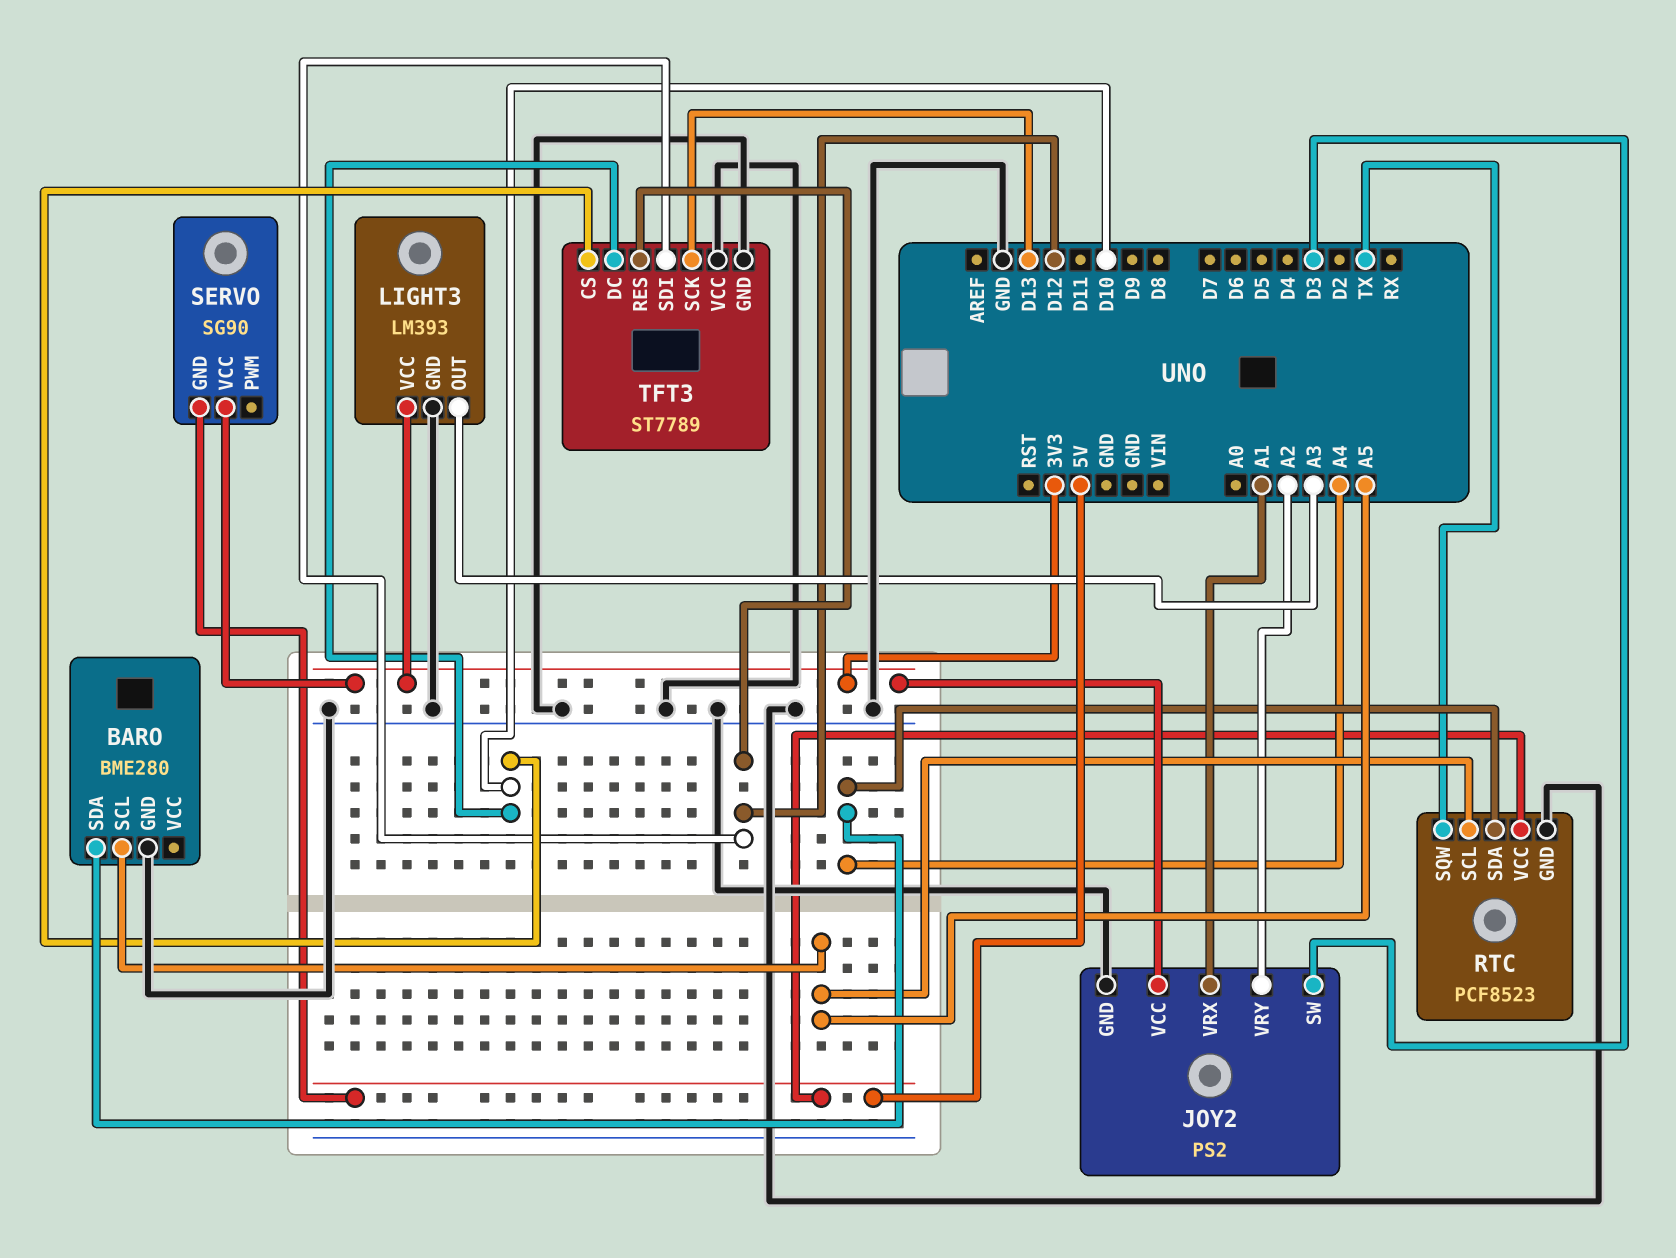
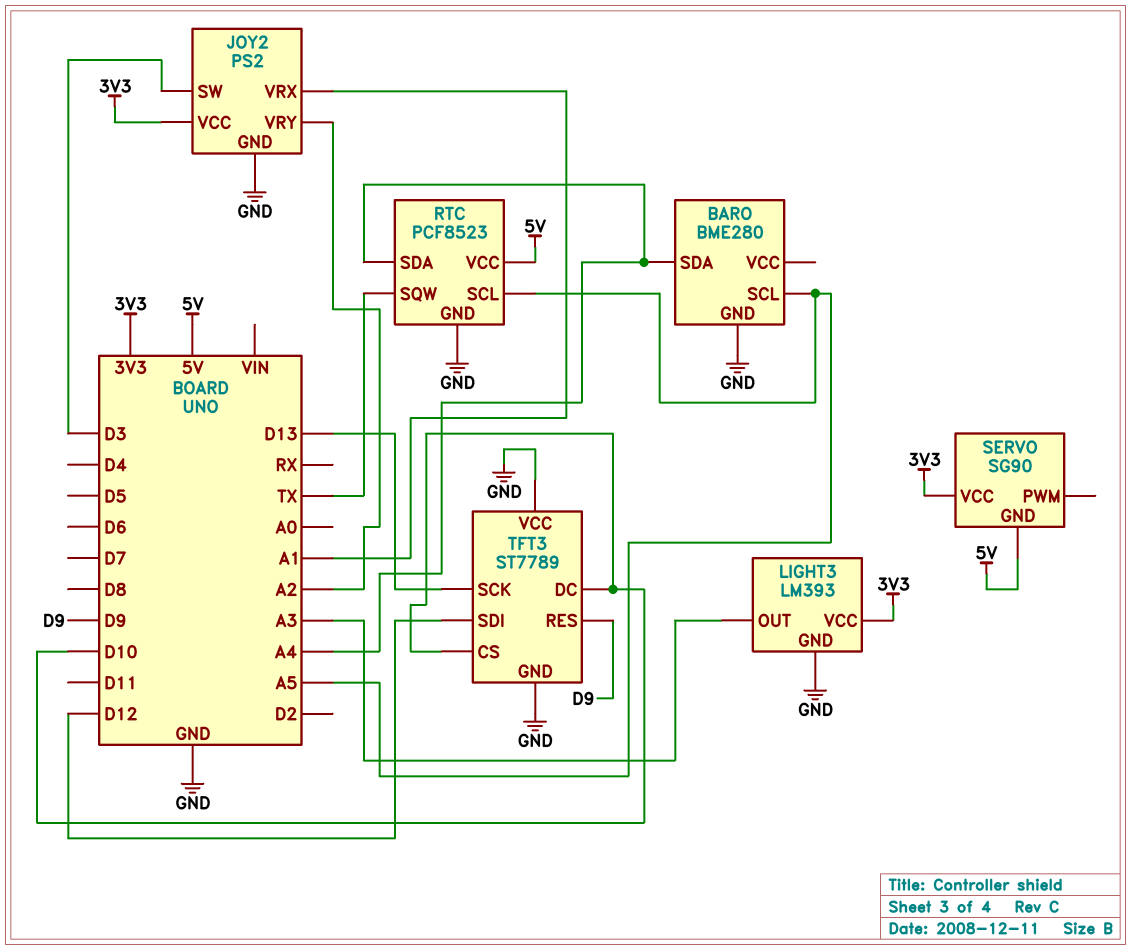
TFT3 pin RES: D12 -> D9

